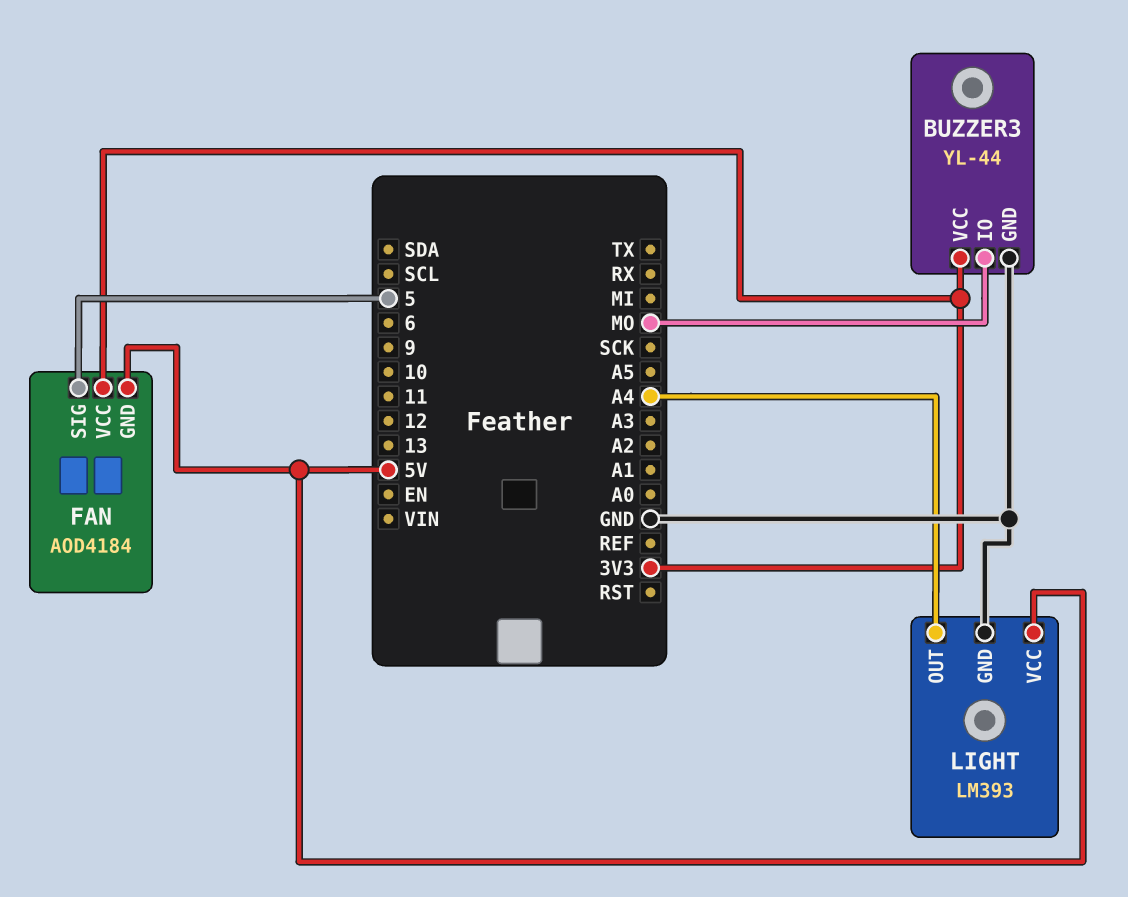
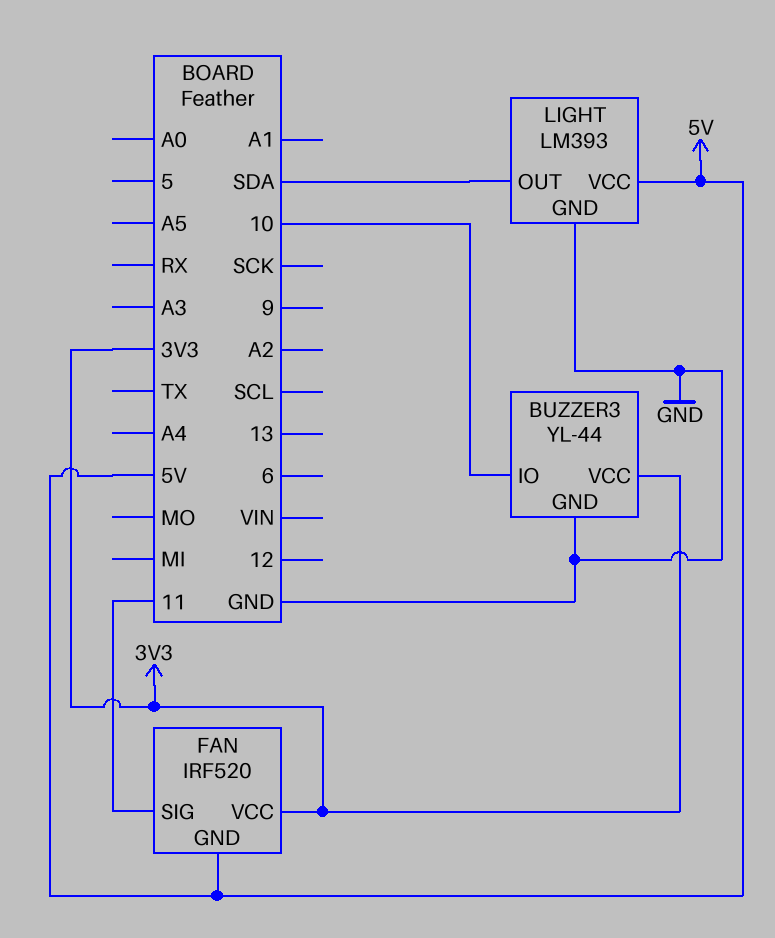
BUZZER3 pin IO: MO -> 10
FAN: AOD4184 -> IRF520
FAN pin SIG: 5 -> 11
LIGHT pin OUT: A4 -> SDA

